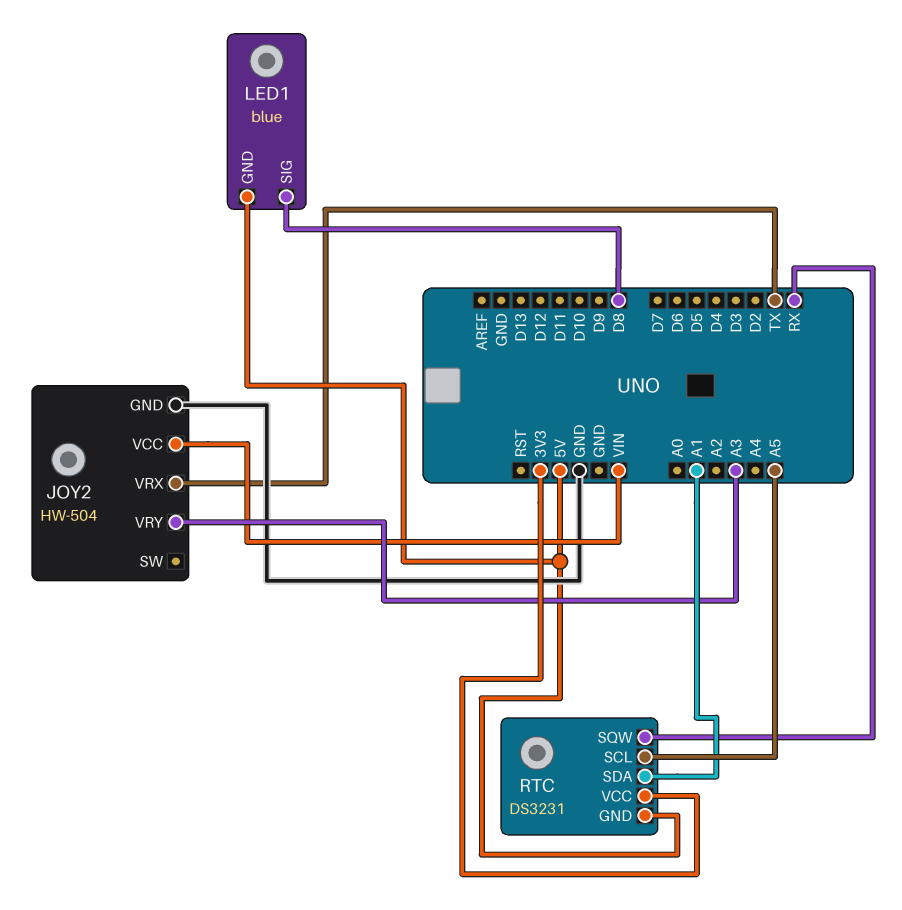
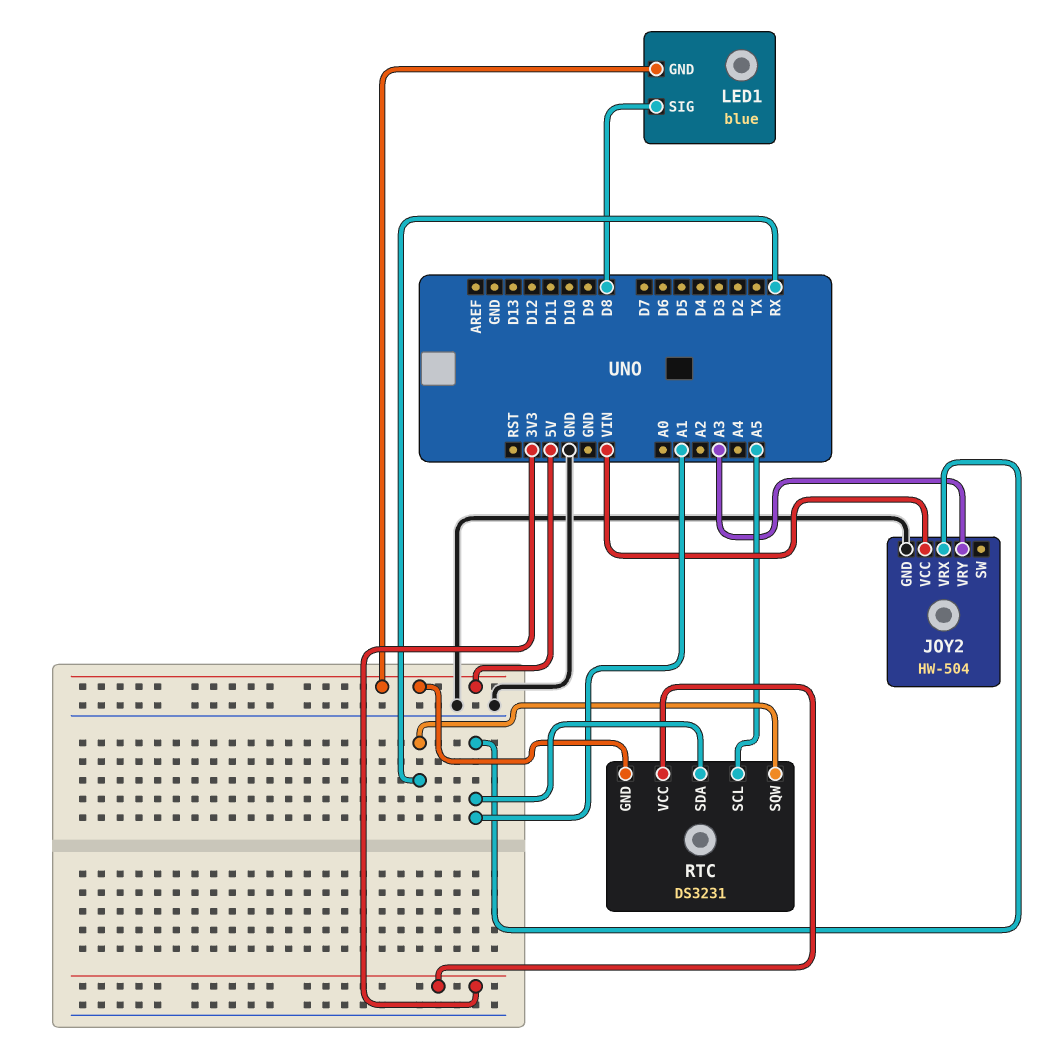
JOY2 pin VRX: TX -> A1

